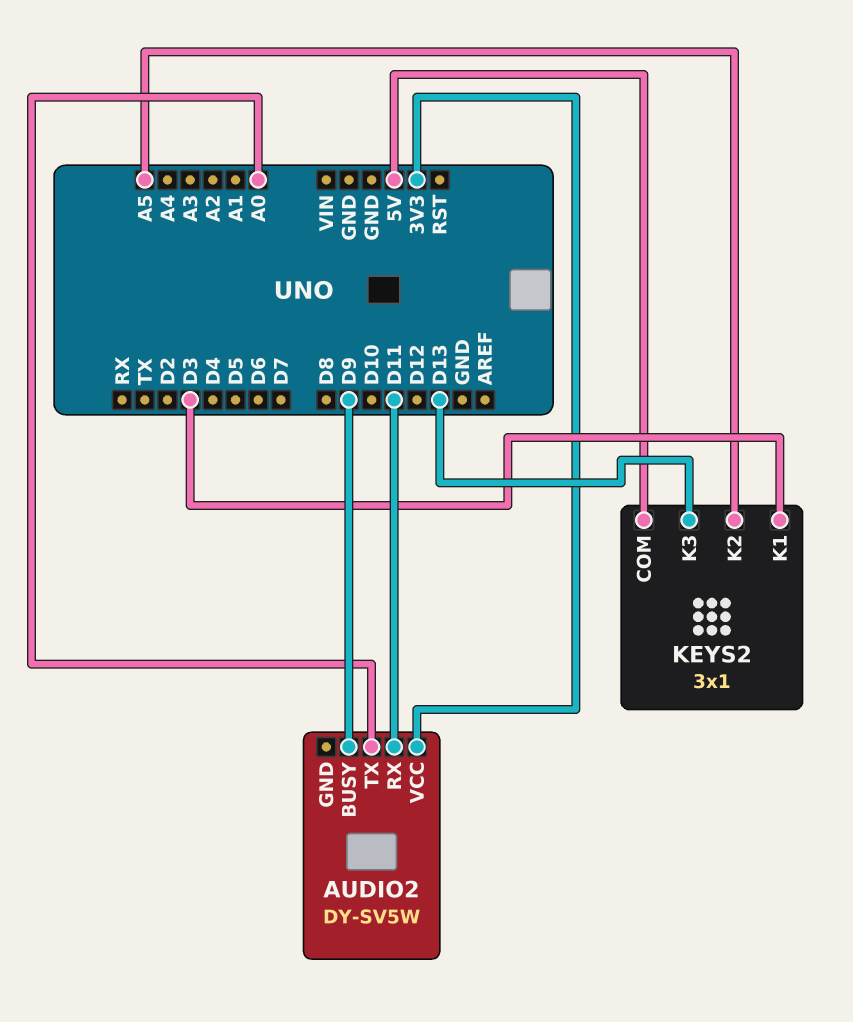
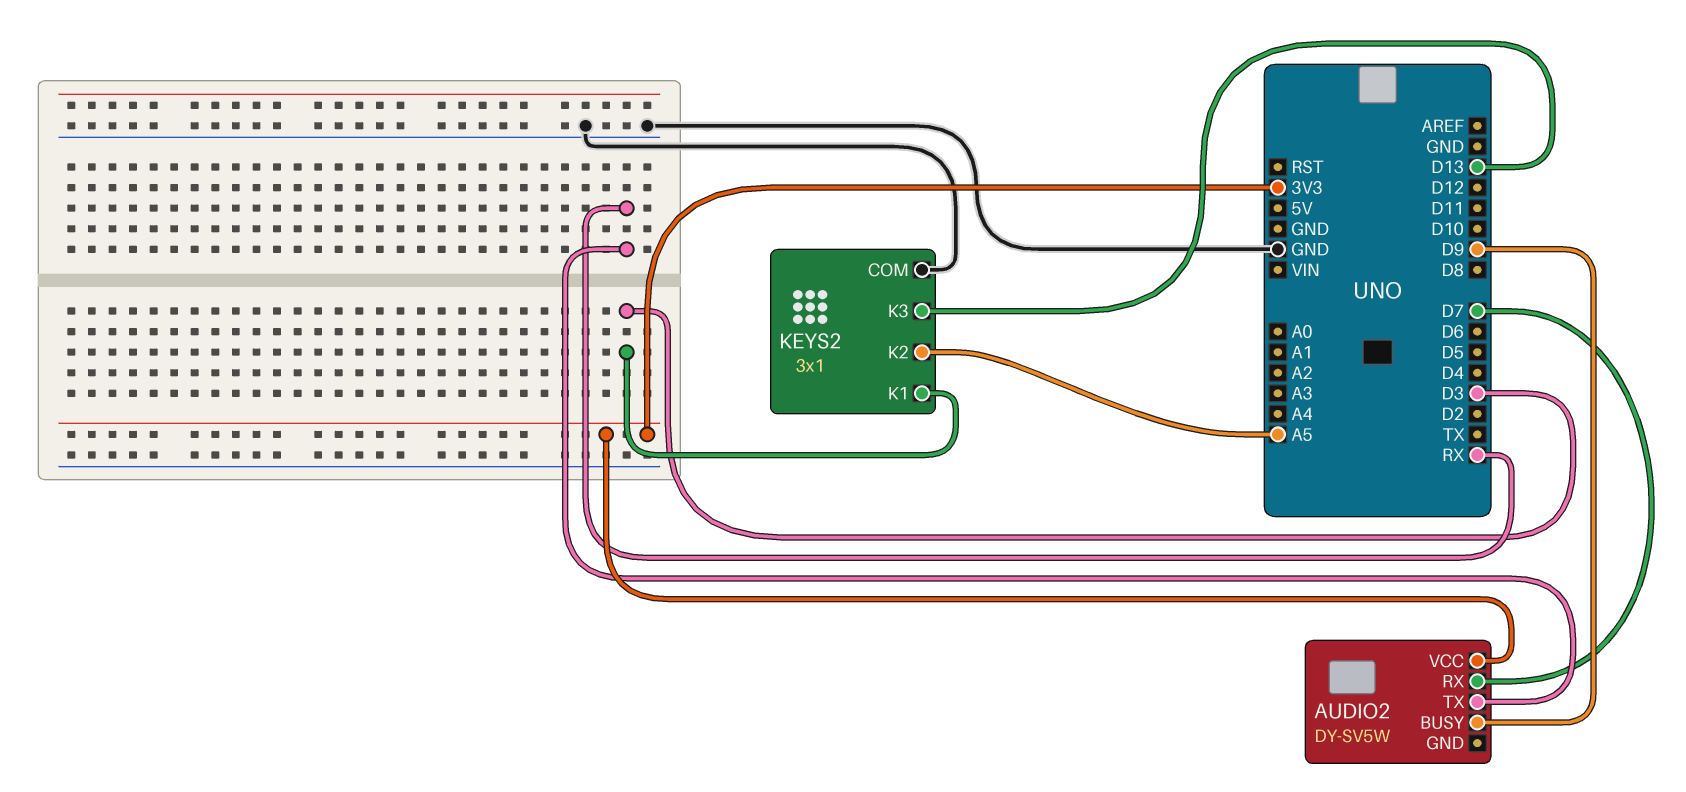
AUDIO2 pin RX: D11 -> D7
AUDIO2 pin TX: A0 -> RX
KEYS2 pin COM: 5V -> GND

